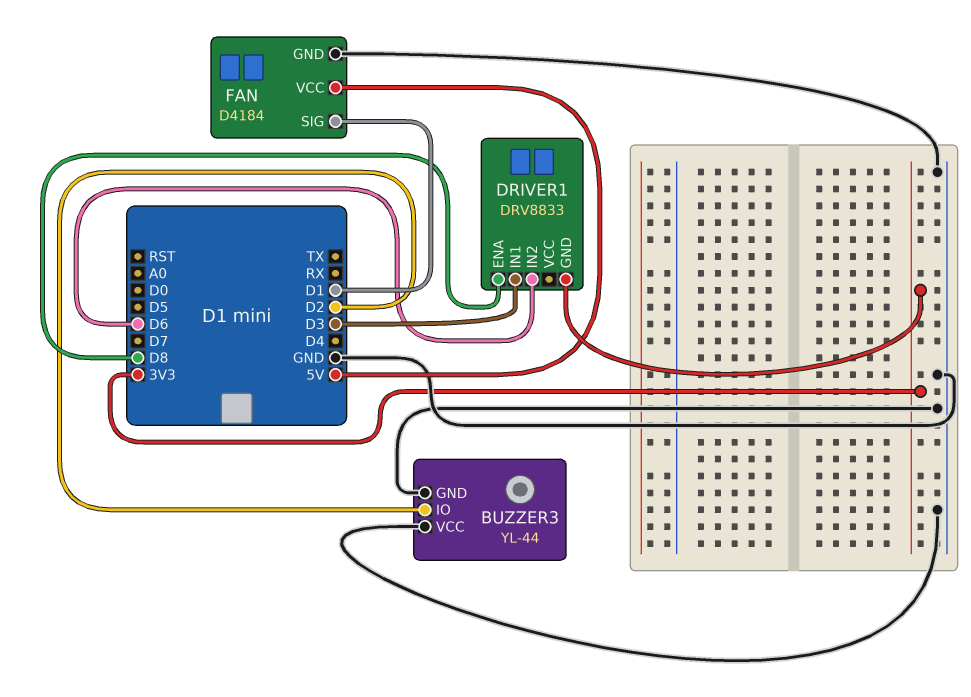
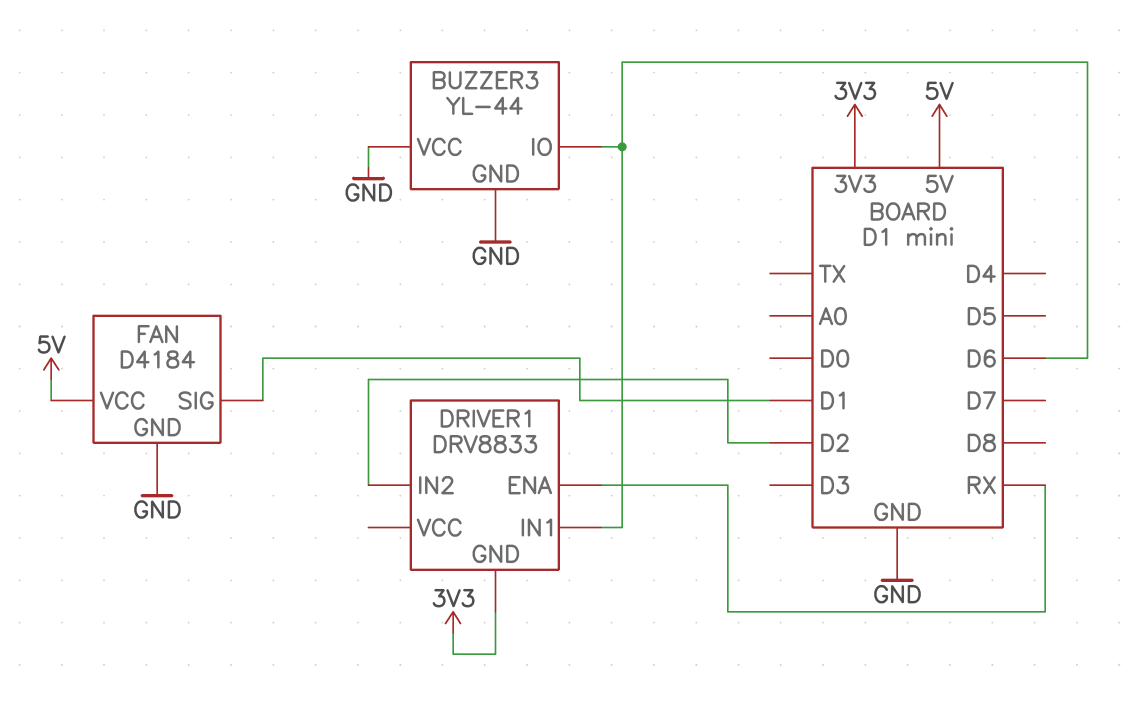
BUZZER3 pin IO: D2 -> D6
DRIVER1 pin ENA: D8 -> RX
DRIVER1 pin IN1: D3 -> D6
DRIVER1 pin IN2: D6 -> D2

